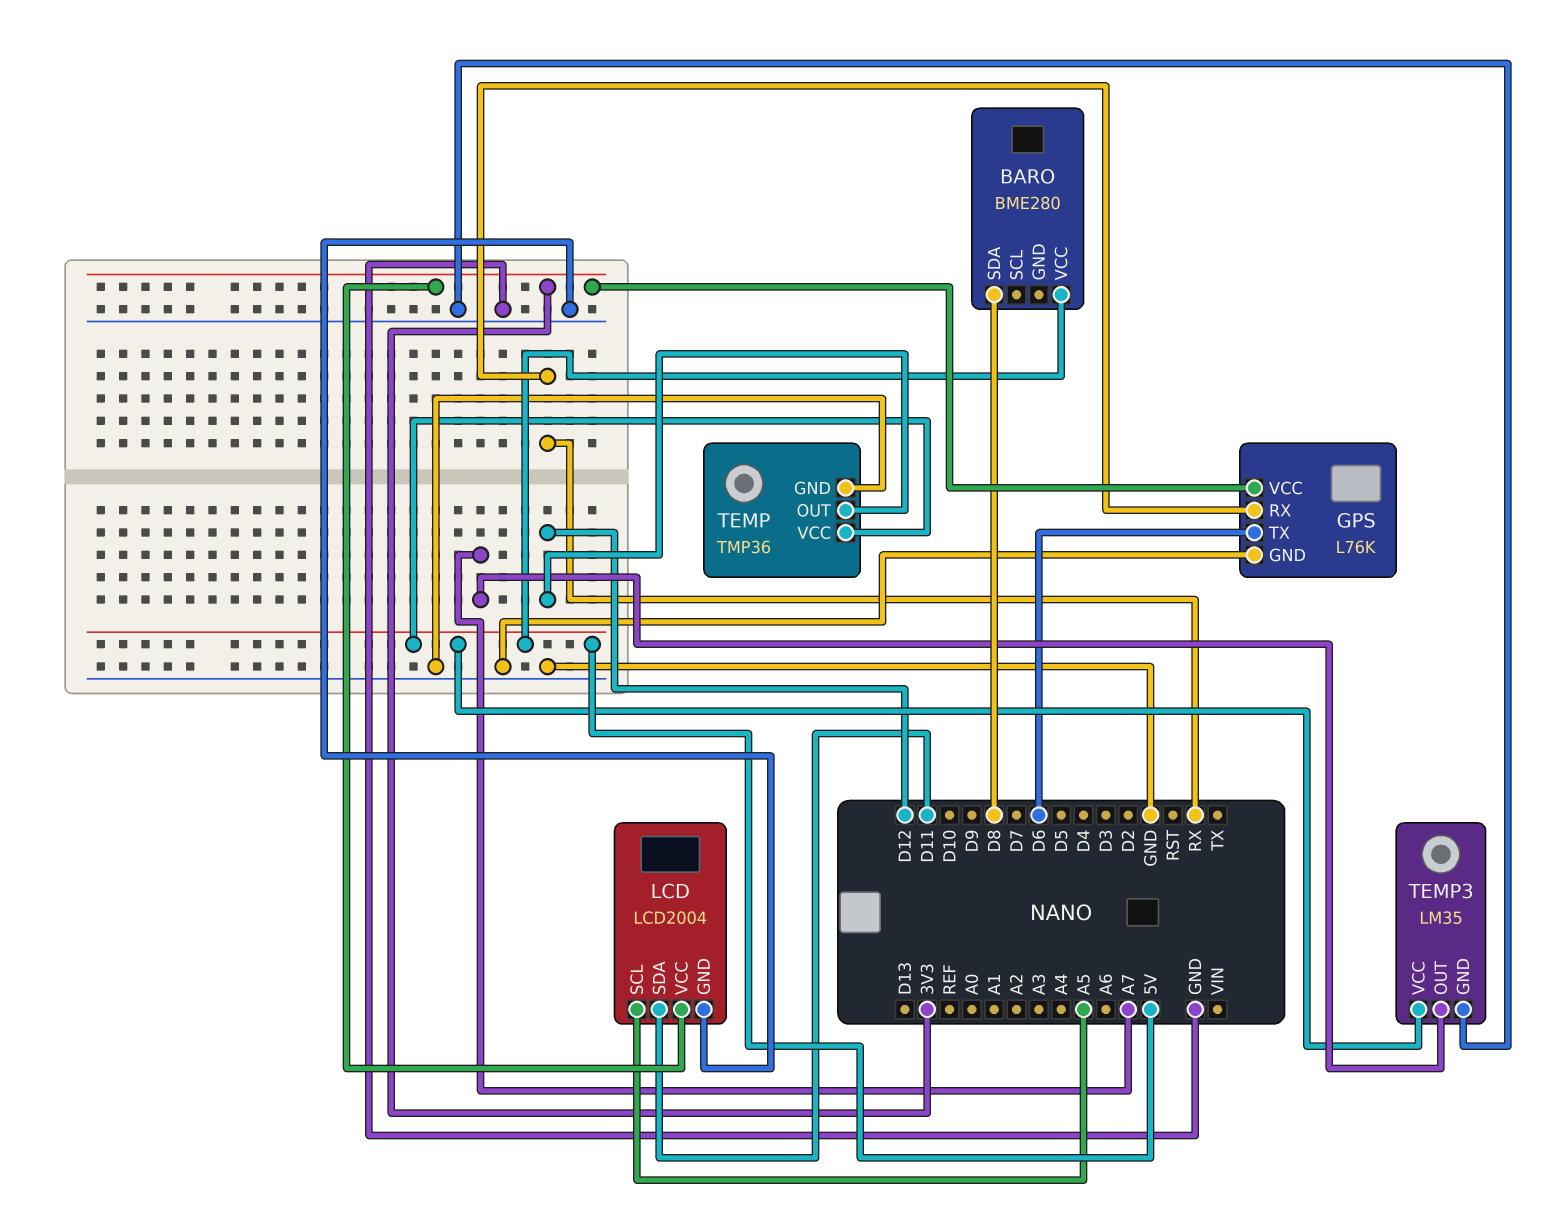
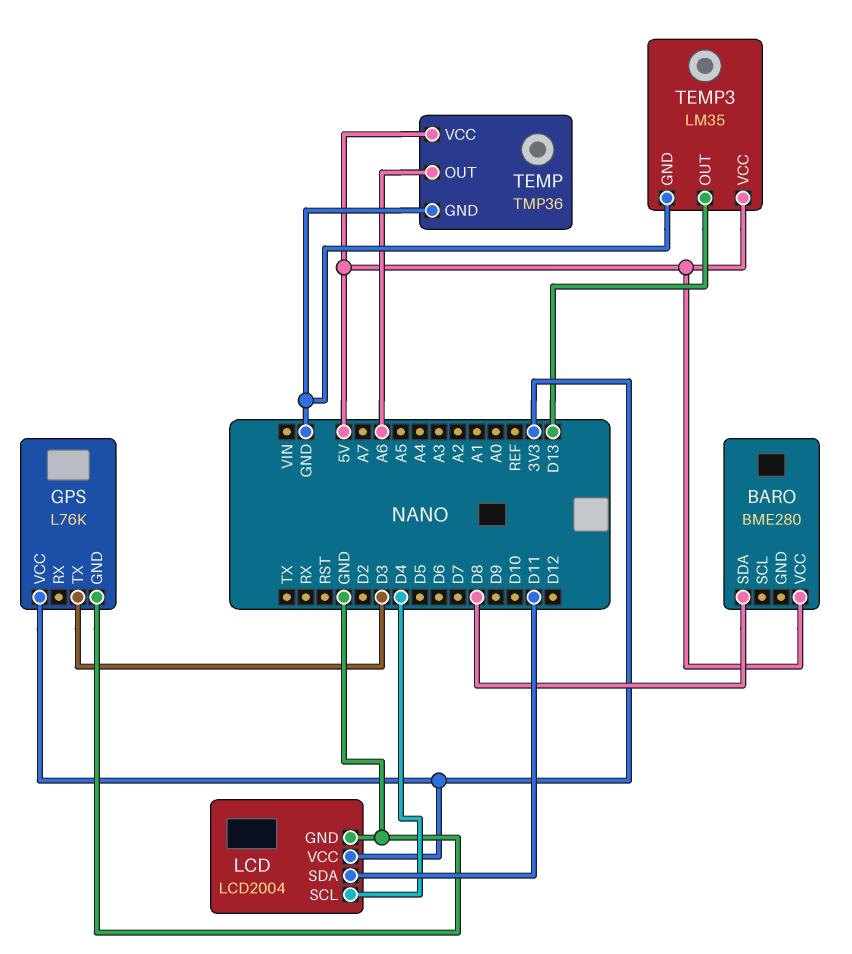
GPS pin RX: RX -> none
GPS pin TX: D6 -> D3
LCD pin SCL: A5 -> D4
TEMP pin OUT: D12 -> A6
TEMP3 pin OUT: A7 -> D13

